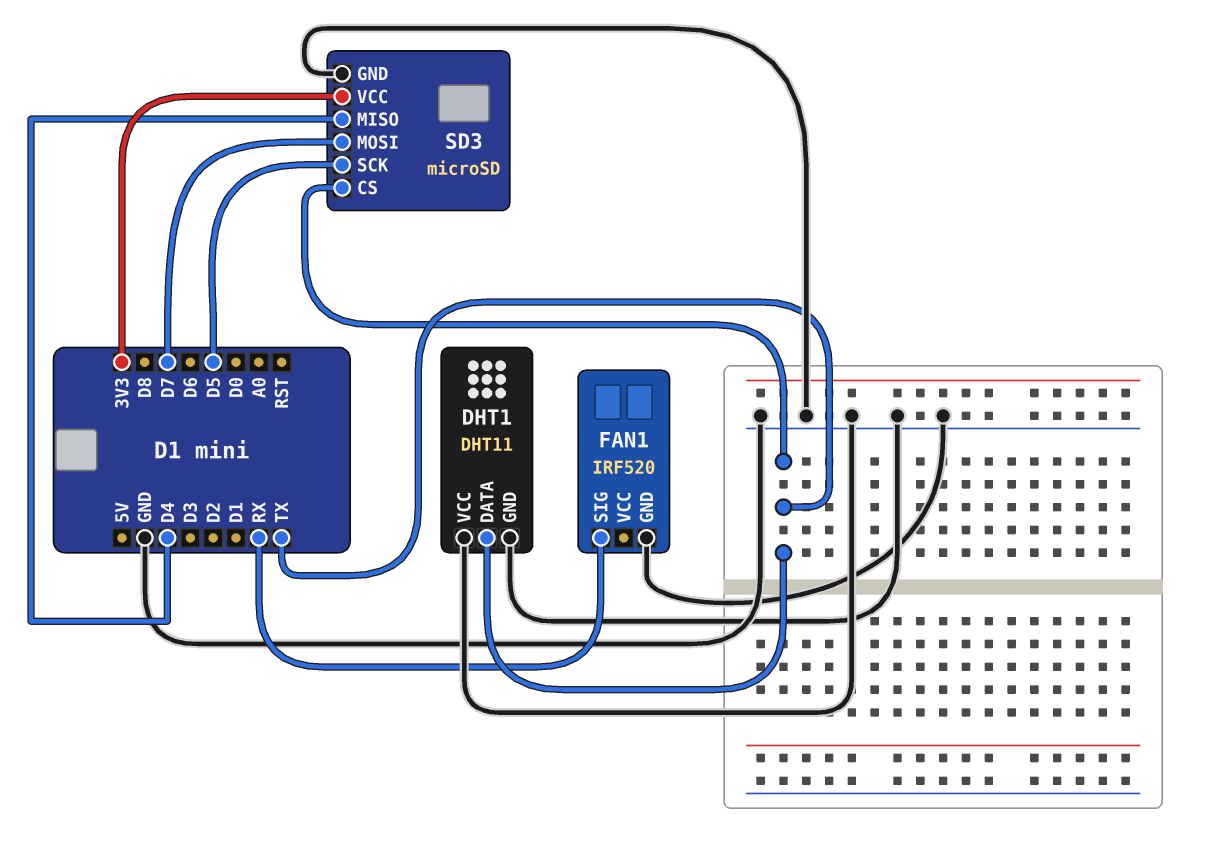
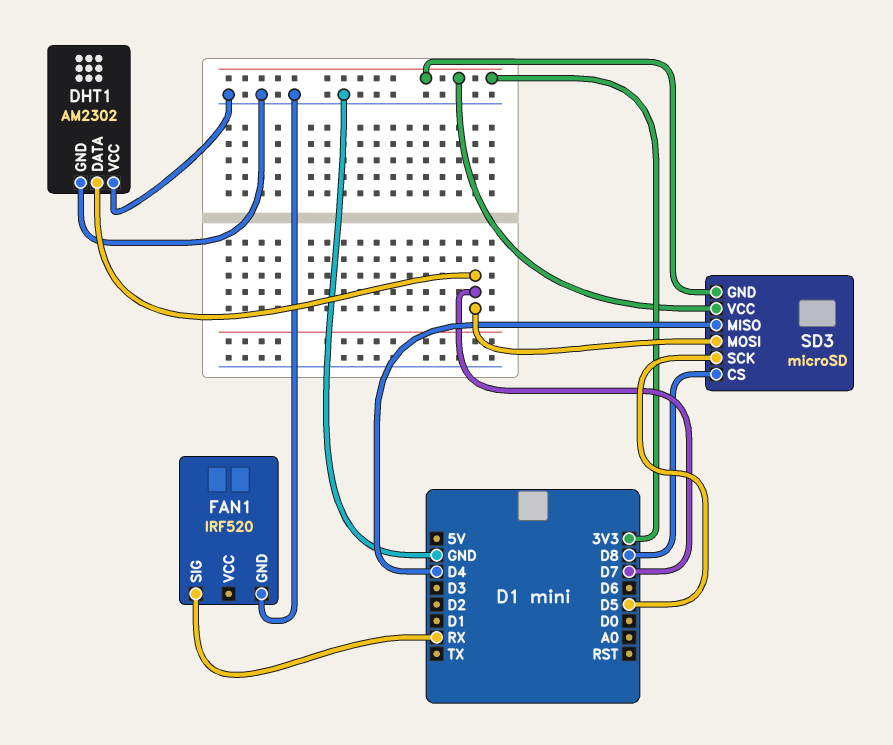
DHT1: DHT11 -> AM2302
DHT1 pin DATA: TX -> D7
SD3 pin CS: TX -> D8
SD3 pin GND: GND -> 3V3

